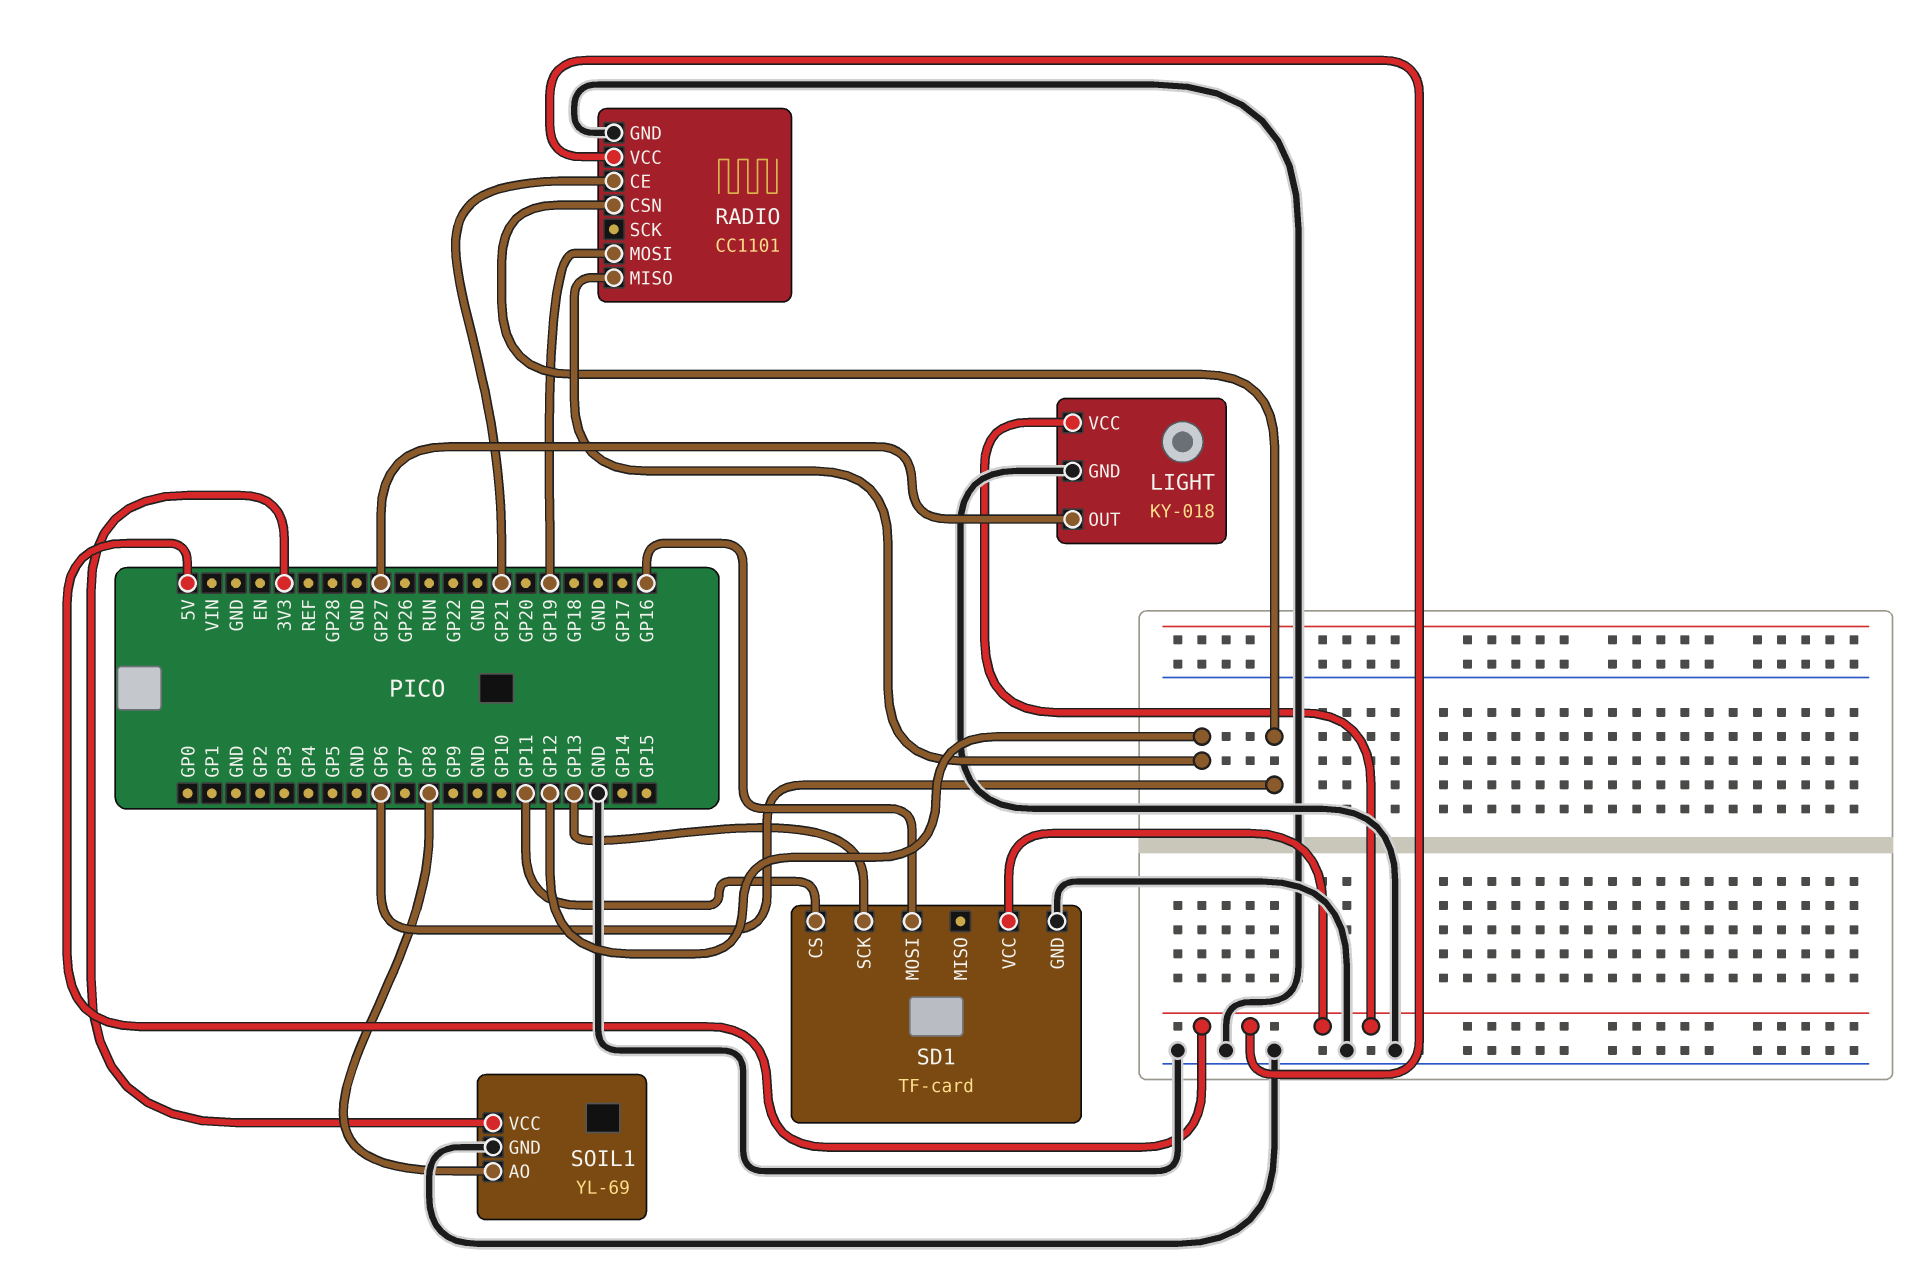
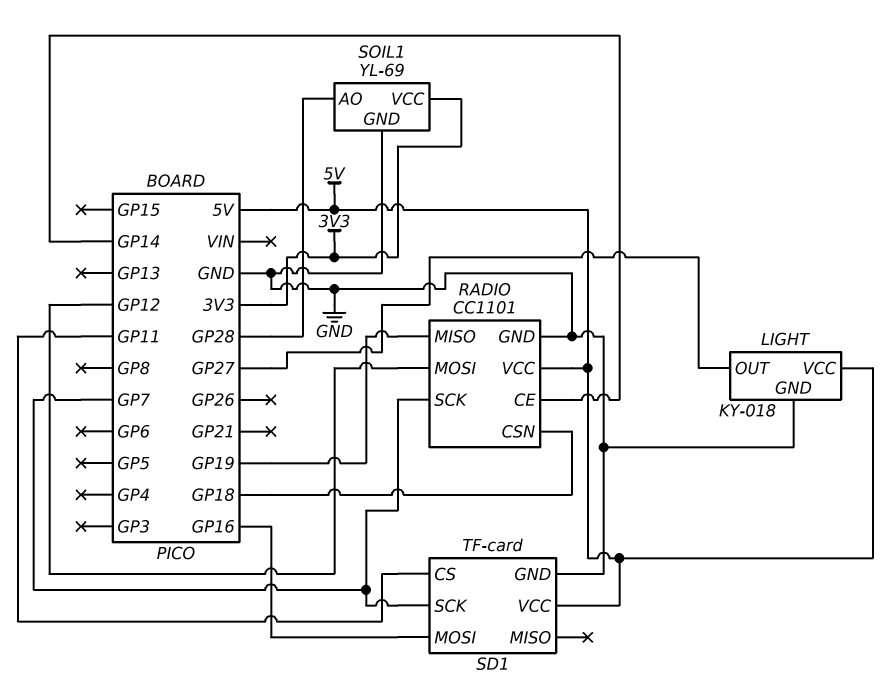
RADIO pin CE: GP21 -> GP14
RADIO pin CSN: GP6 -> GP18
RADIO pin MISO: GP12 -> GP19
RADIO pin MOSI: GP19 -> GP12
RADIO pin SCK: none -> GP7
SD1 pin SCK: GP13 -> GP7
SOIL1 pin AO: GP8 -> GP28

